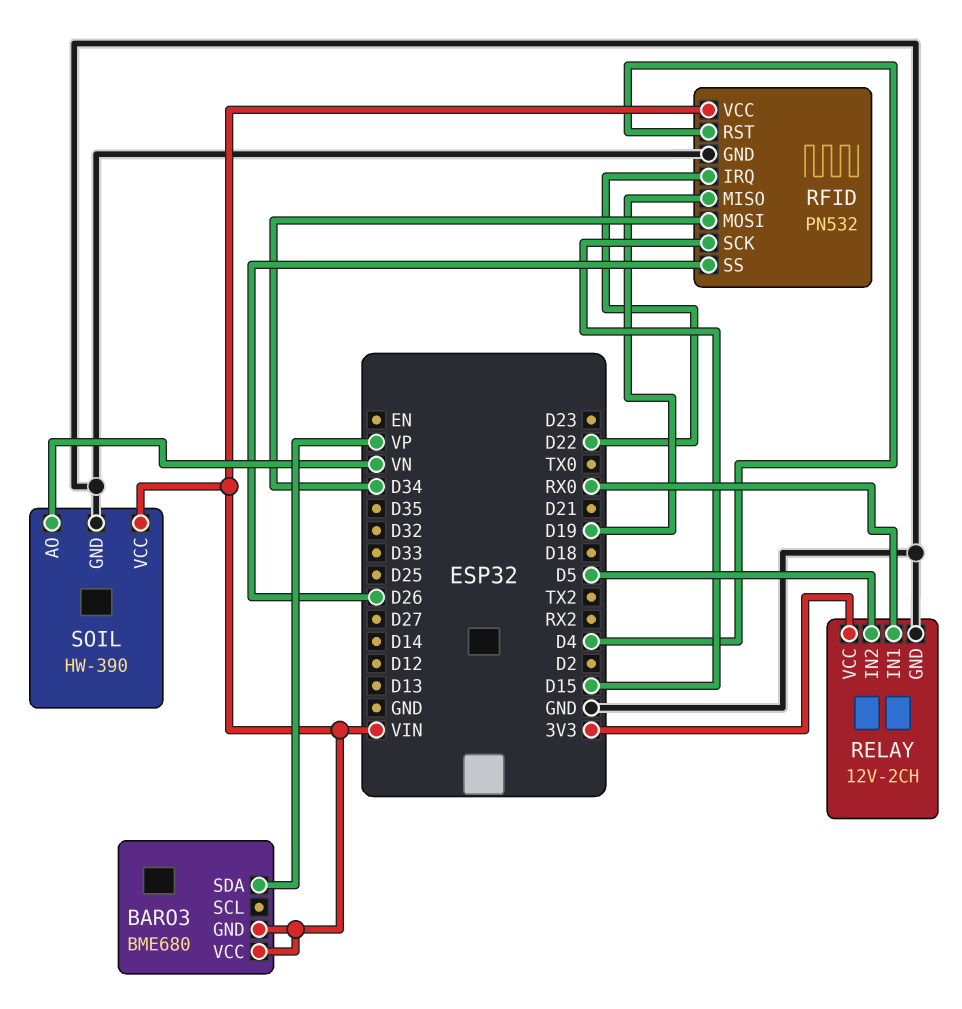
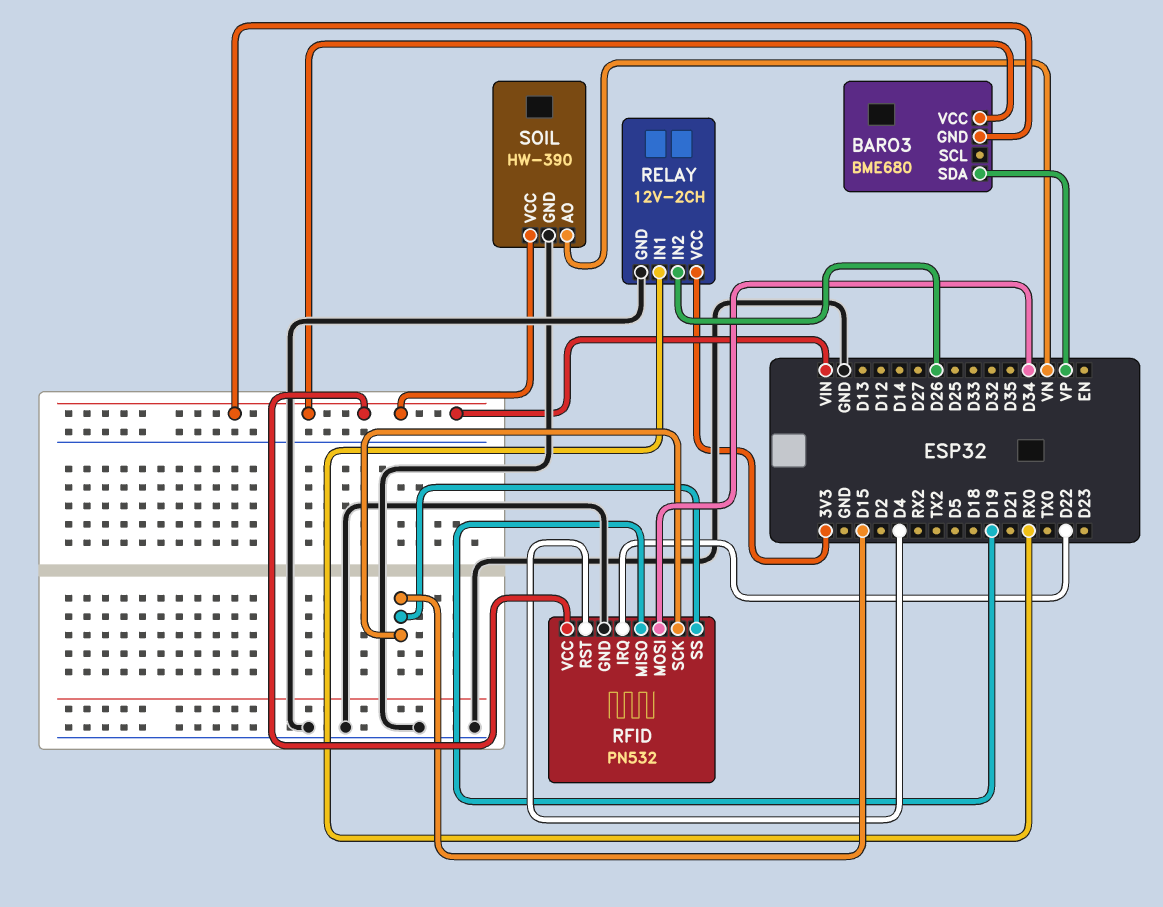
RELAY pin IN2: D5 -> D26
RFID pin SS: D26 -> D15

